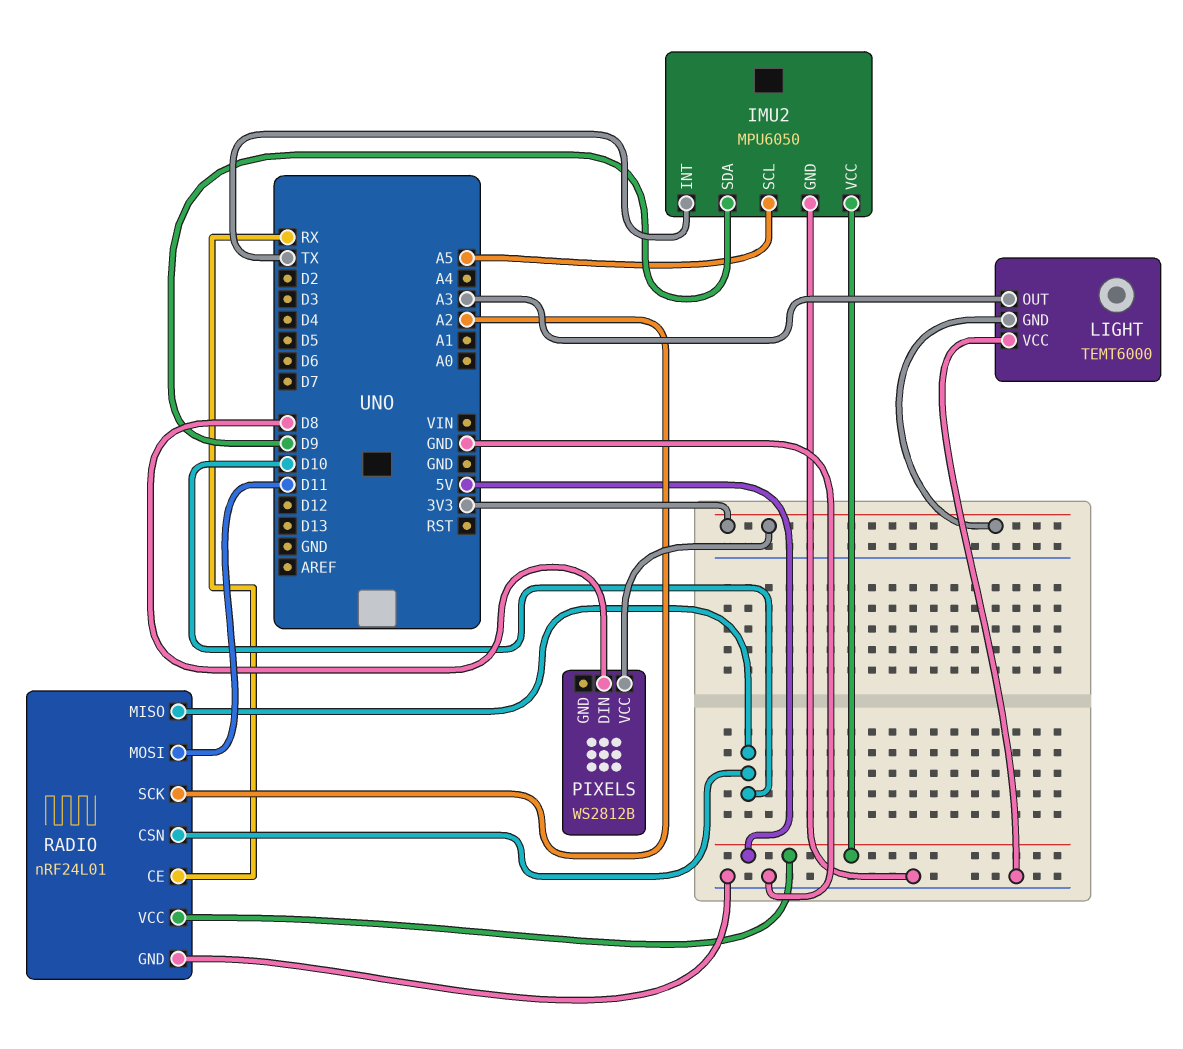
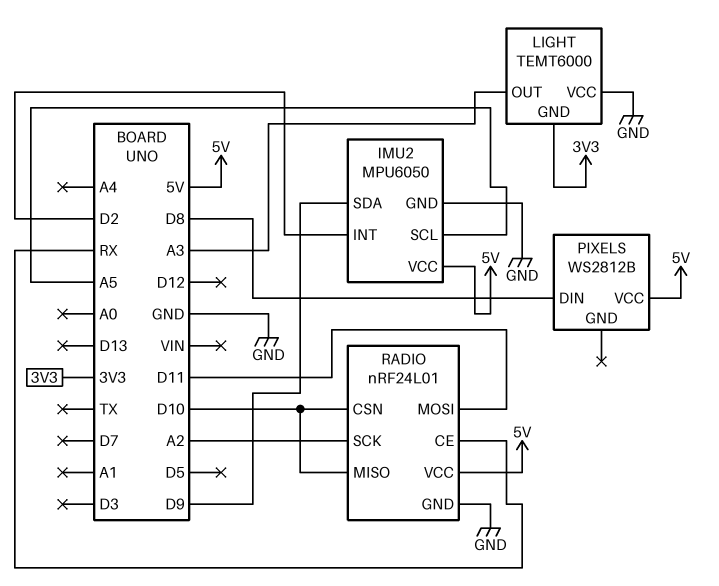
IMU2 pin INT: TX -> D2
PIXELS pin VCC: 3V3 -> 5V

